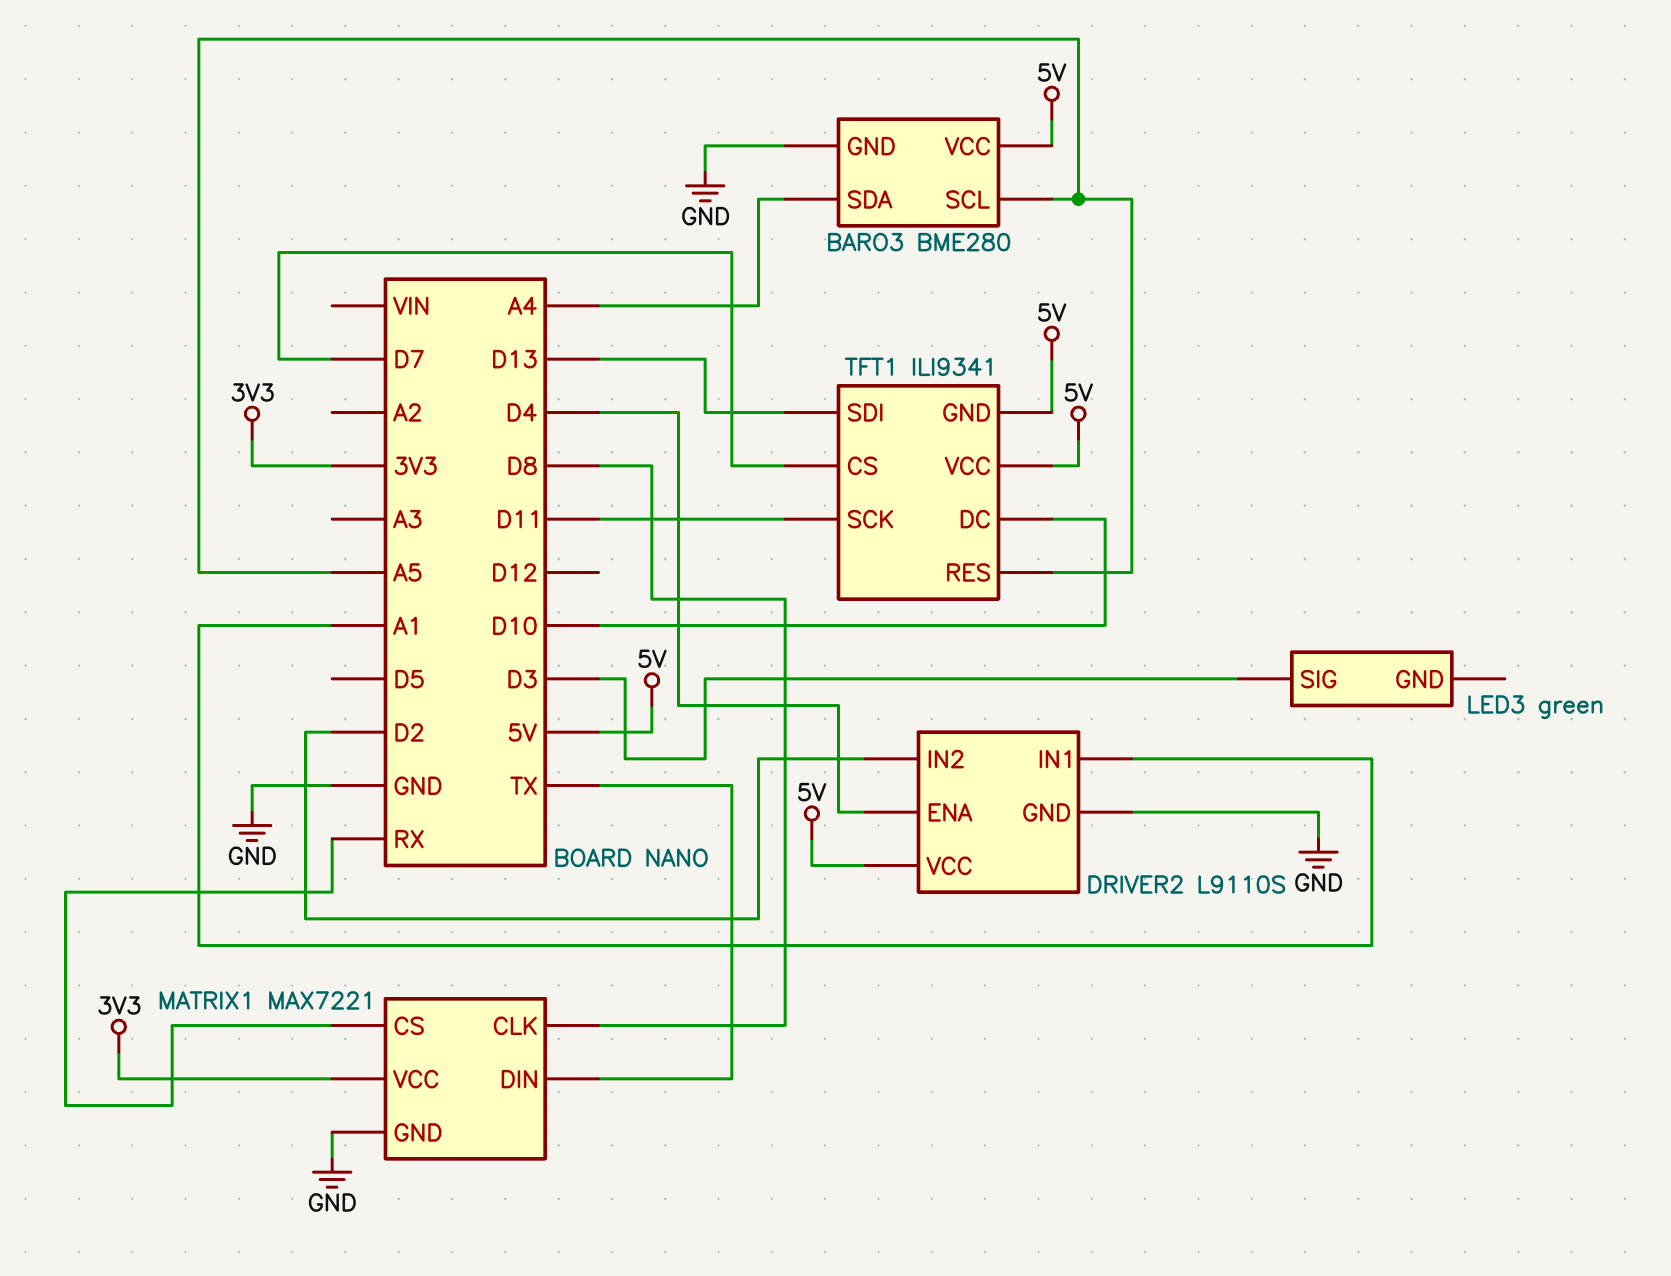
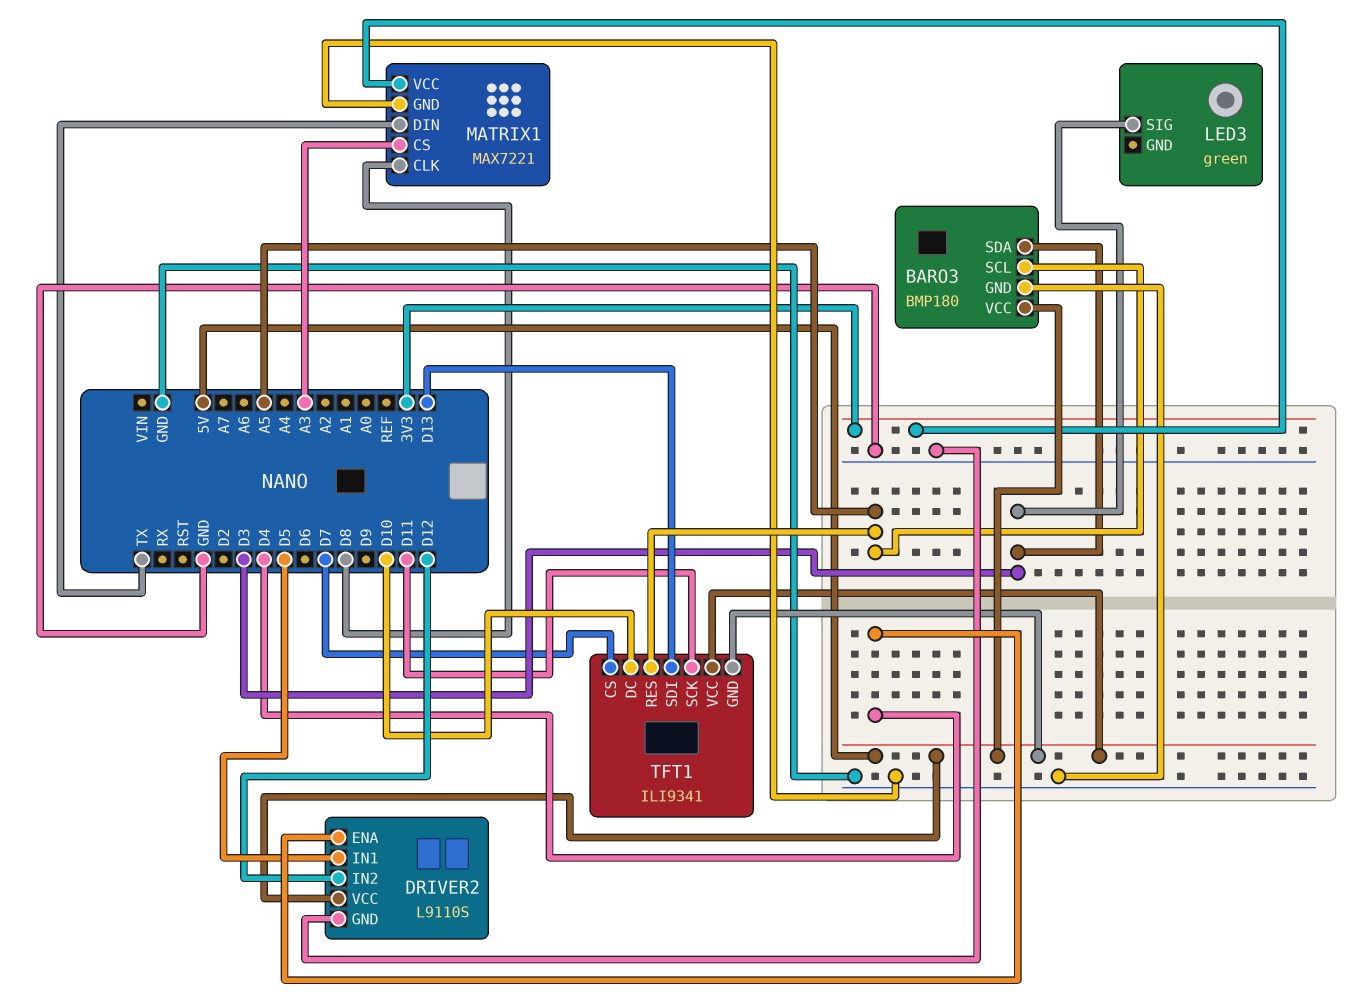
BARO3: BME280 -> BMP180
BARO3 pin SDA: A4 -> D3
DRIVER2 pin IN1: A1 -> D5
DRIVER2 pin IN2: D2 -> D12
MATRIX1 pin CS: RX -> A3

